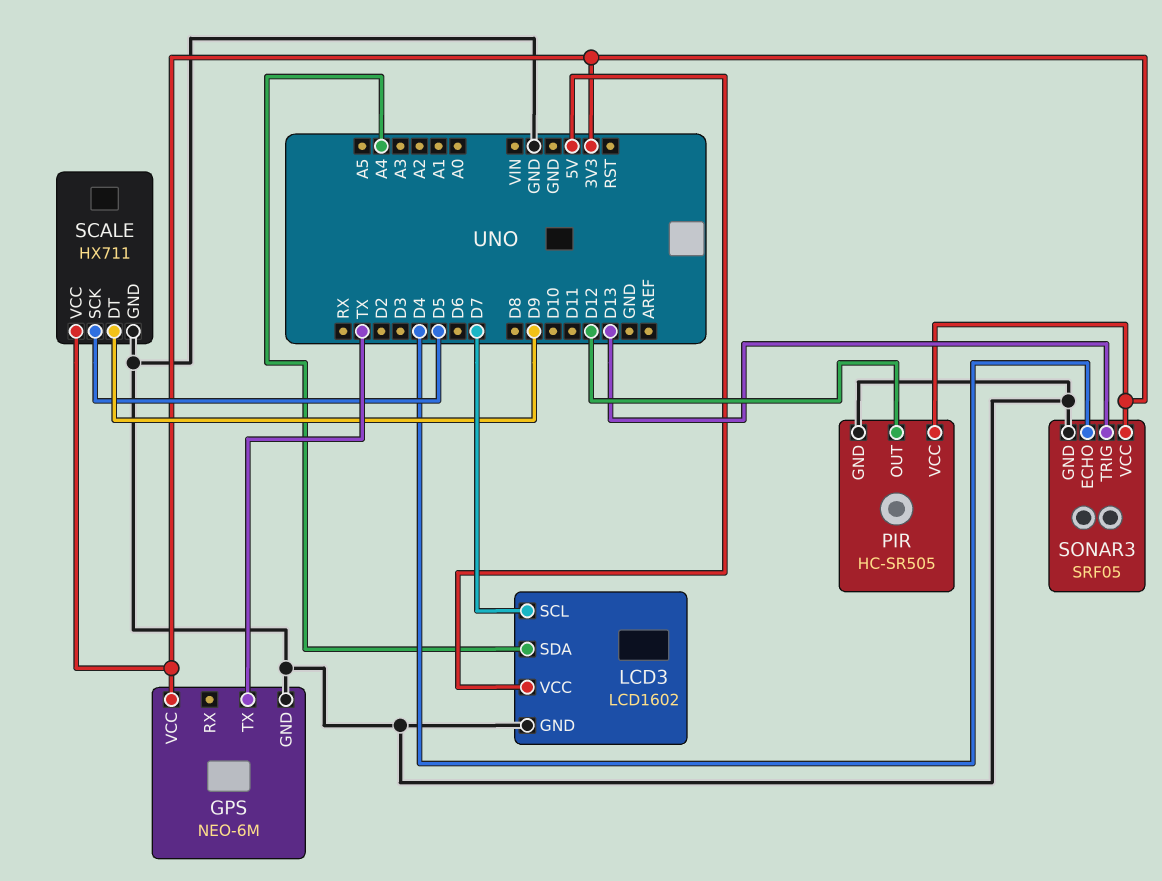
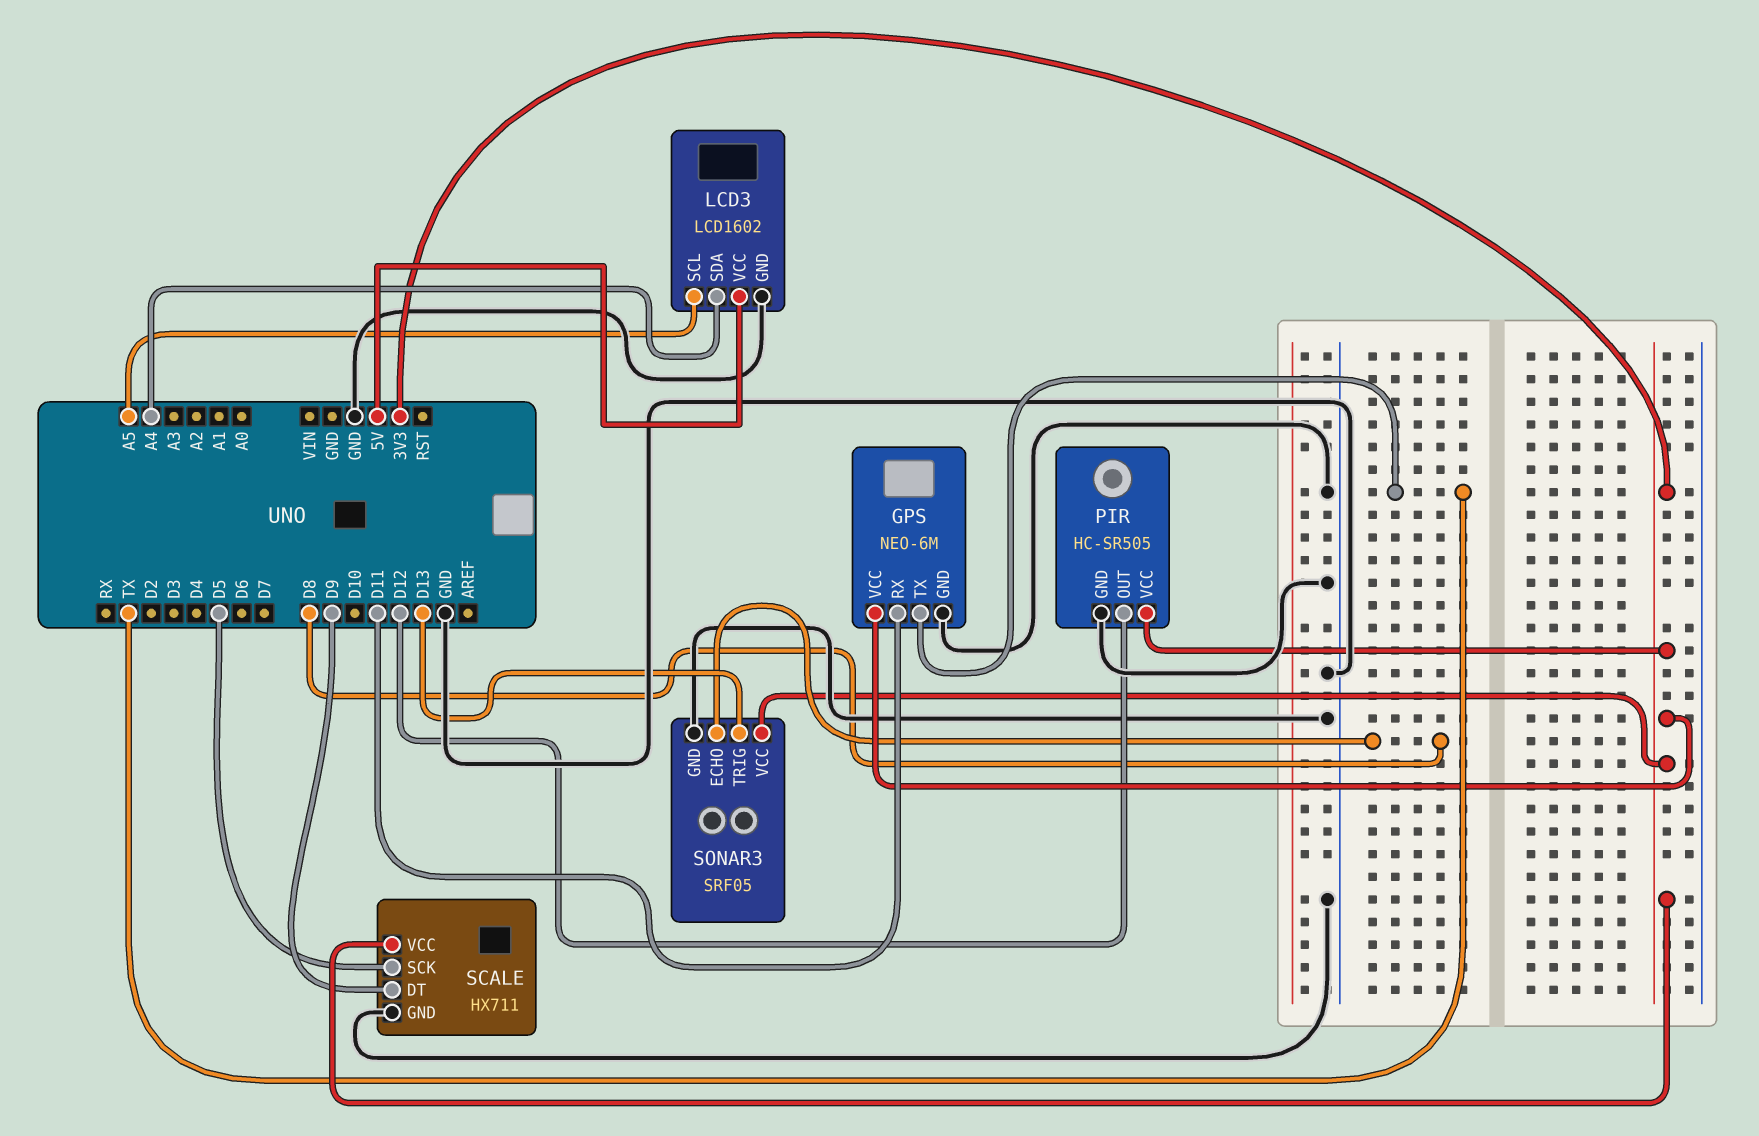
GPS pin RX: none -> D11
LCD3 pin SCL: D7 -> A5
SONAR3 pin ECHO: D4 -> D8

